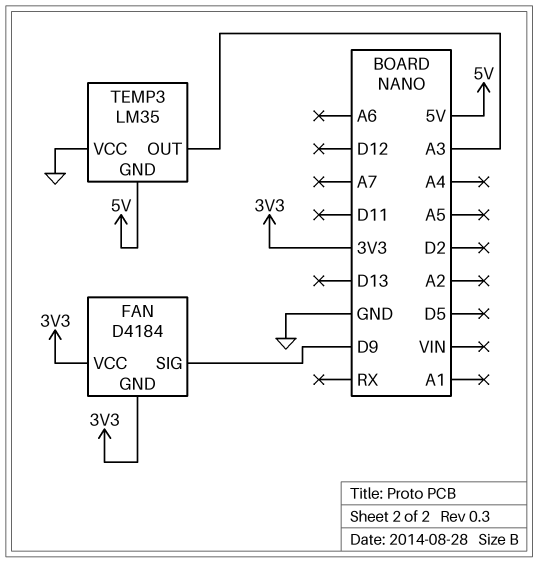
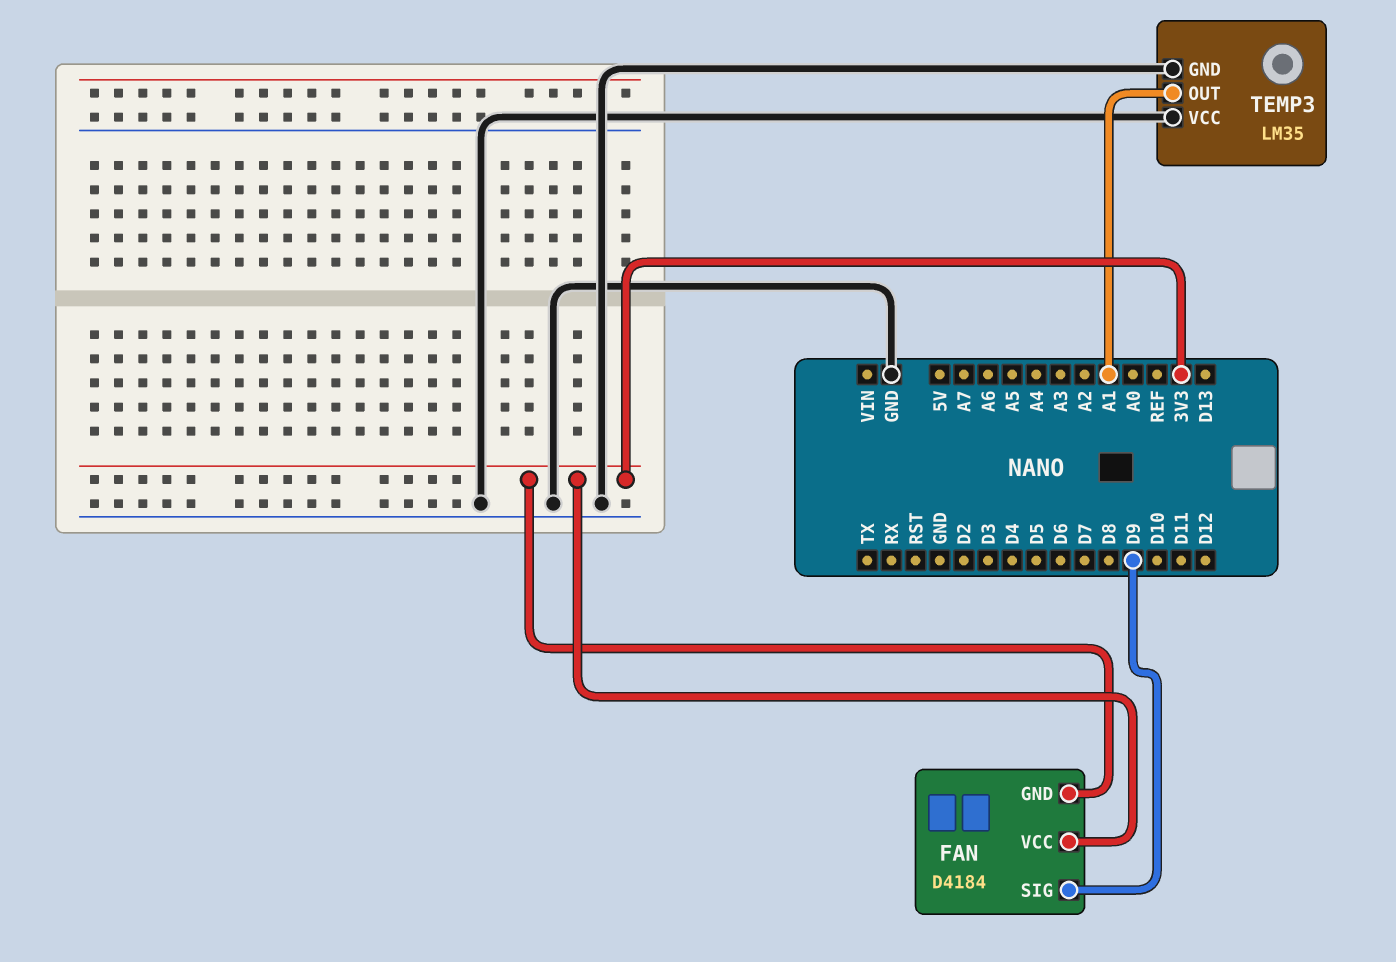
TEMP3 pin GND: 5V -> GND
TEMP3 pin OUT: A3 -> A1

